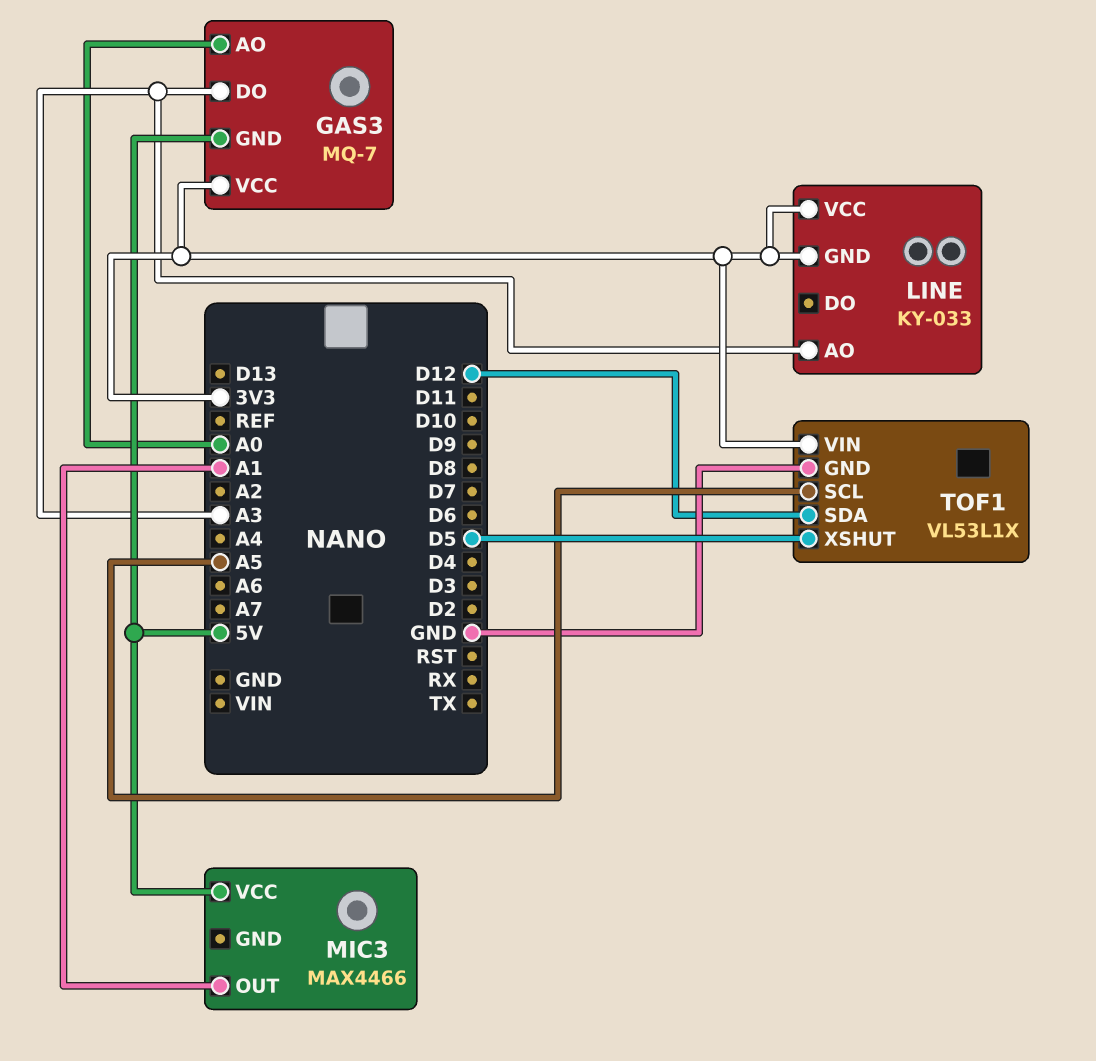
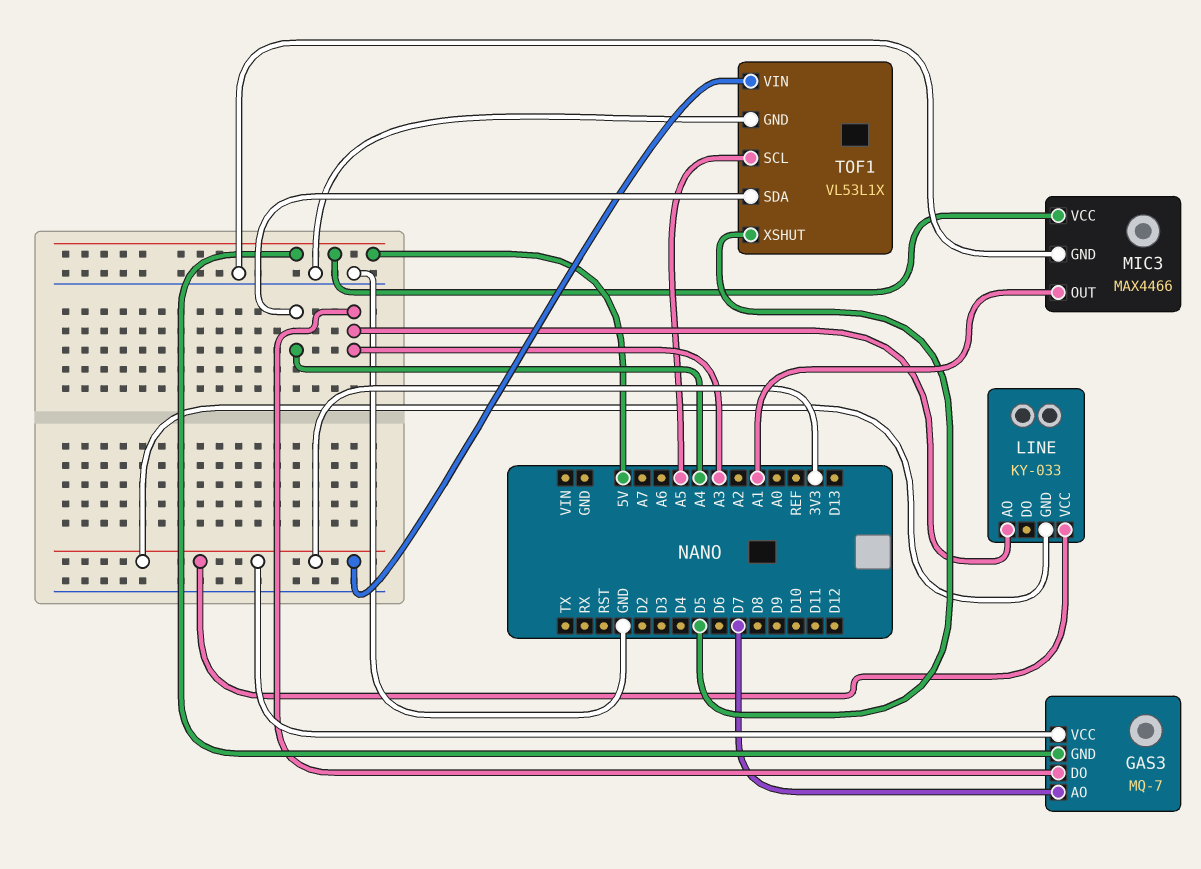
GAS3 pin AO: A0 -> D7
MIC3 pin GND: none -> GND
TOF1 pin SDA: D12 -> A4

